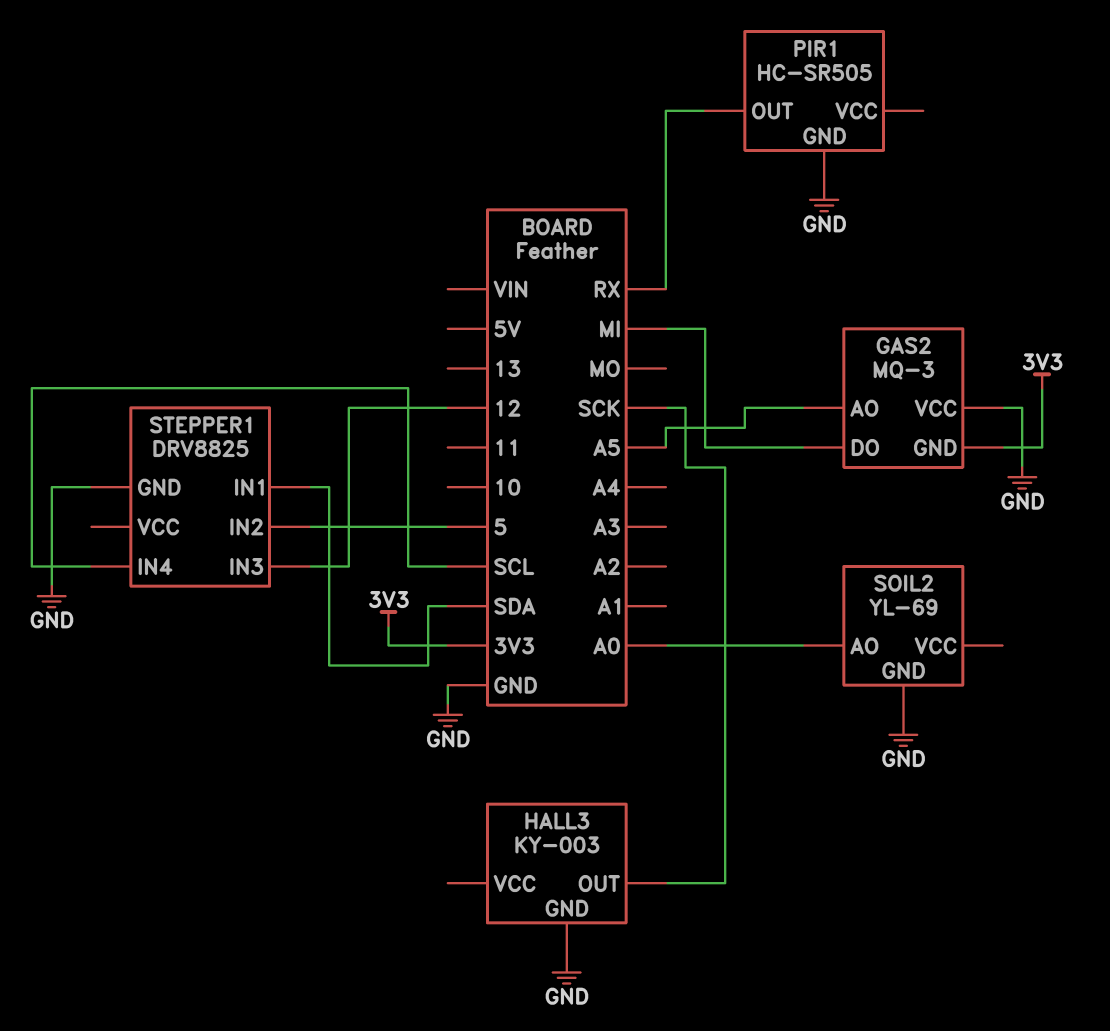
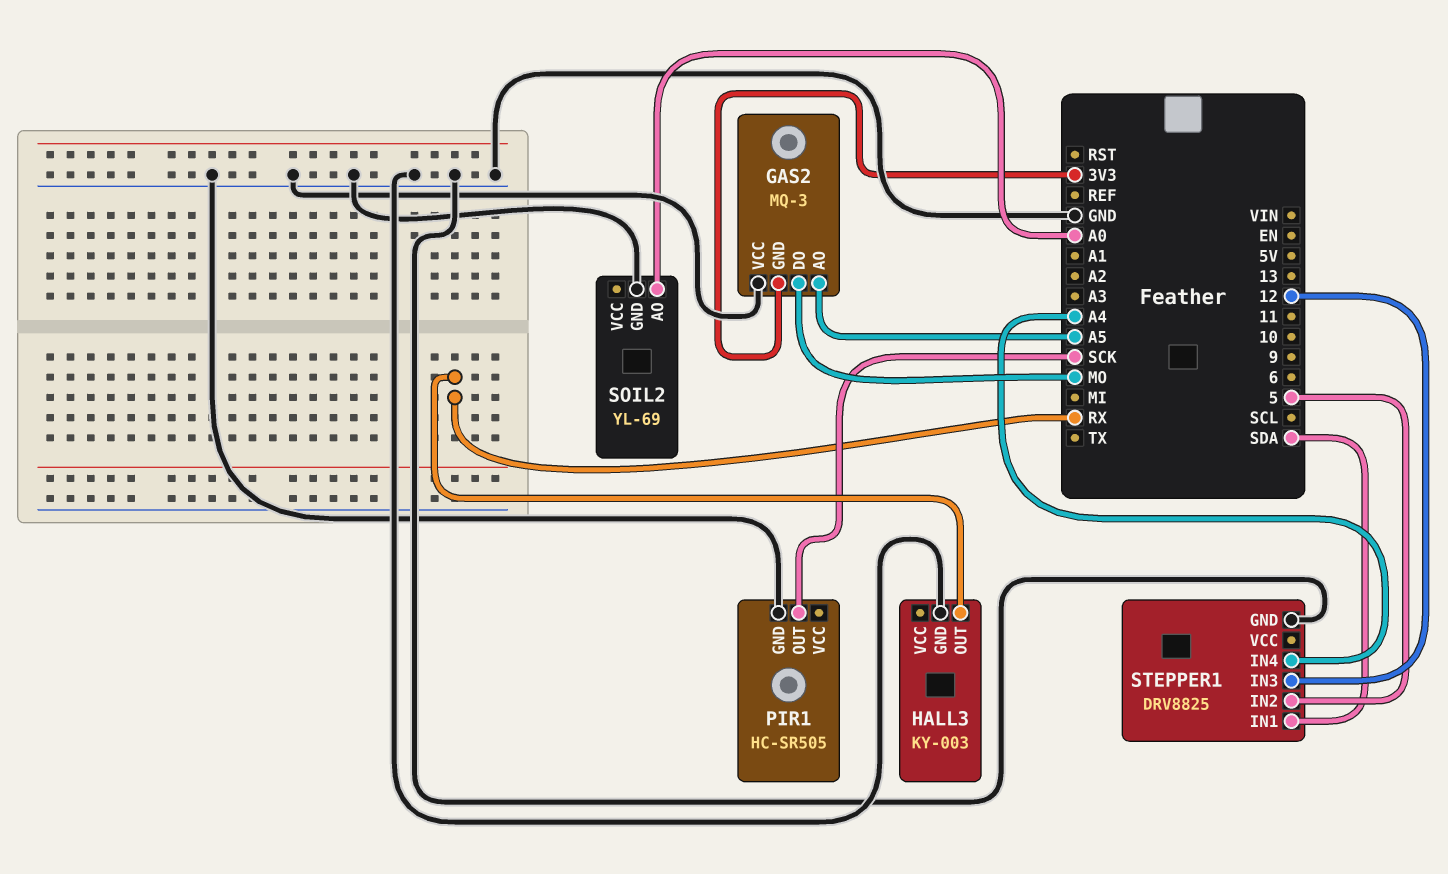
GAS2 pin DO: MI -> MO
HALL3 pin OUT: SCK -> RX
PIR1 pin OUT: RX -> SCK
STEPPER1 pin IN4: SCL -> A4

